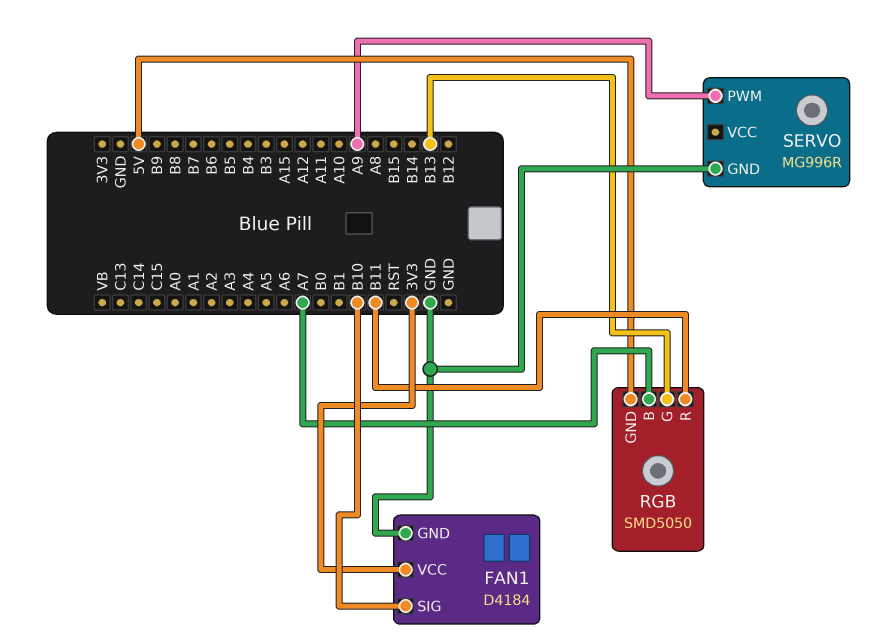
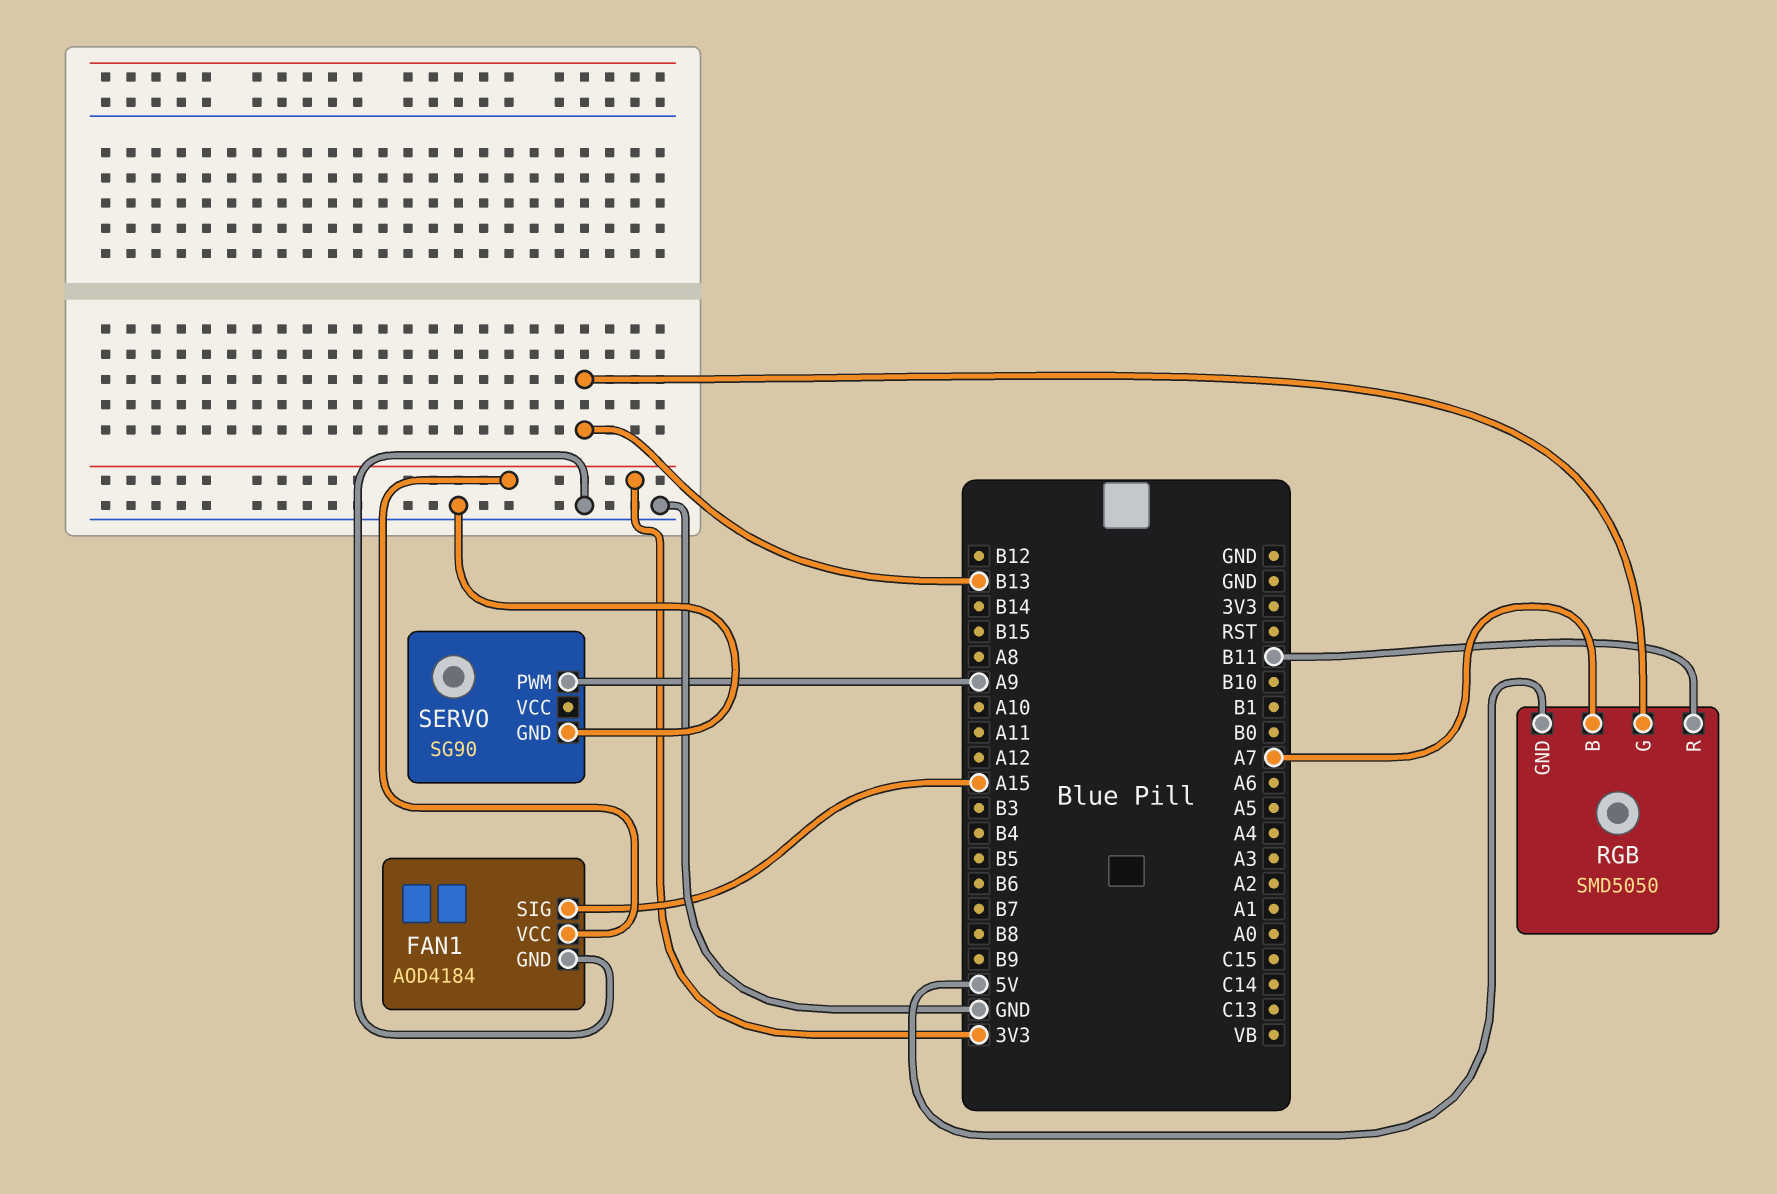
FAN1: D4184 -> AOD4184
FAN1 pin SIG: B10 -> A15
SERVO: MG996R -> SG90

